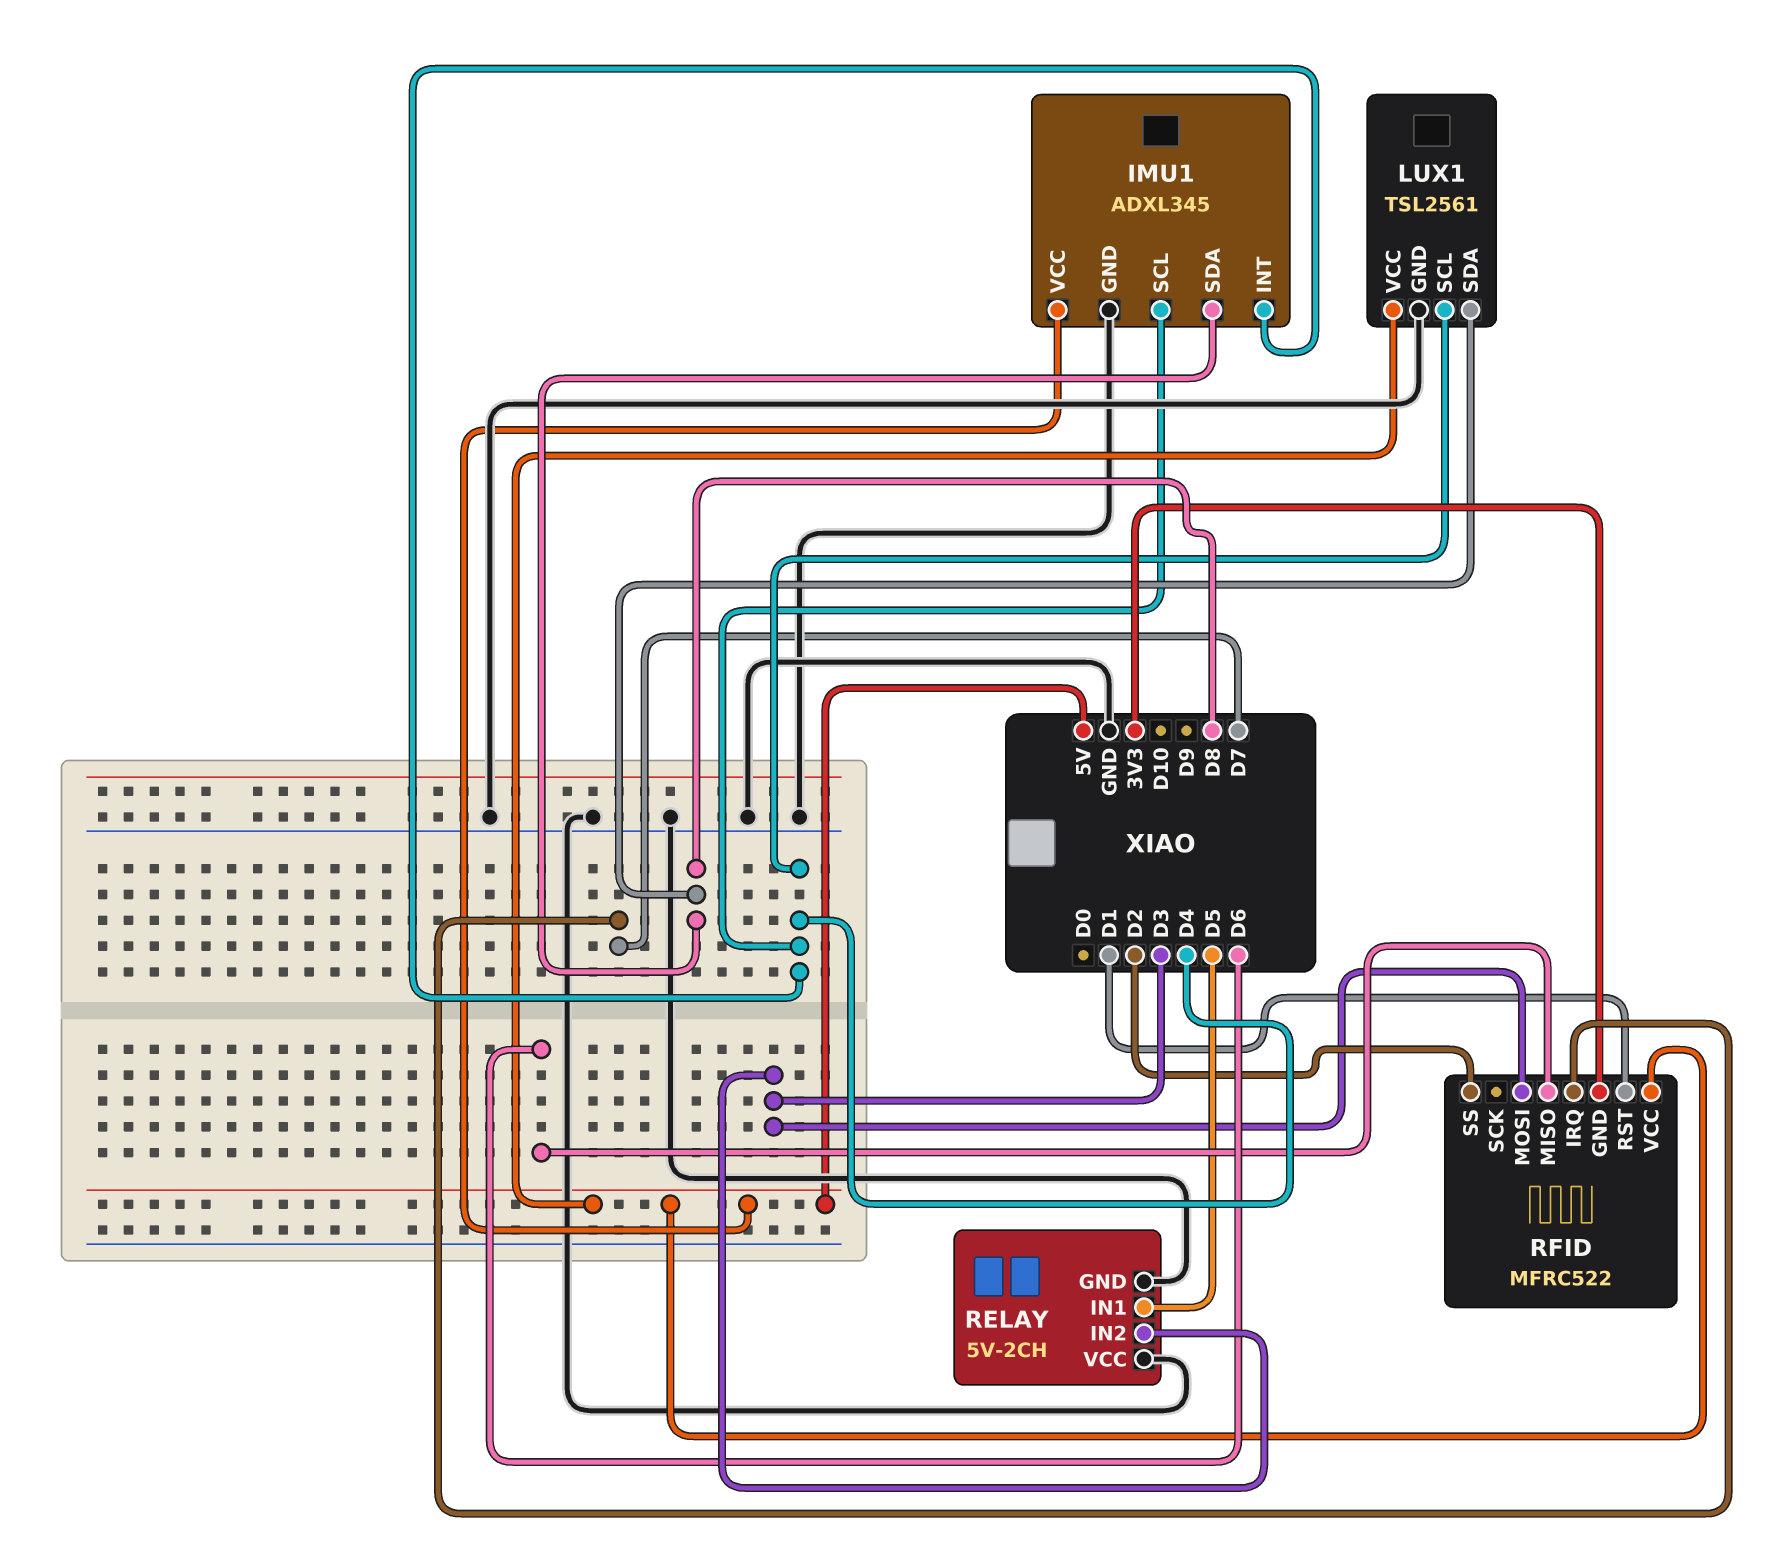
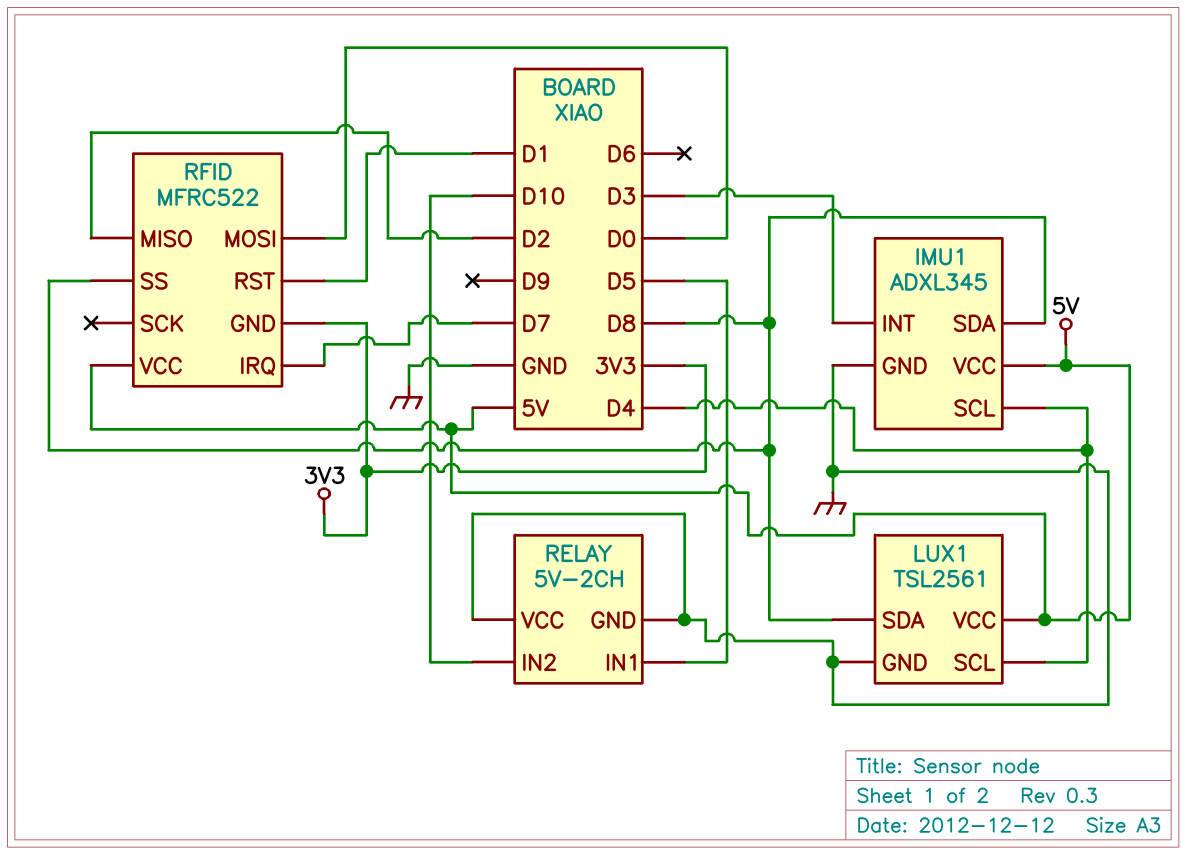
IMU1 pin INT: D4 -> D3
RELAY pin IN2: D3 -> D10
RFID pin MISO: D6 -> D2
RFID pin MOSI: D3 -> D0
RFID pin SS: D2 -> D8

